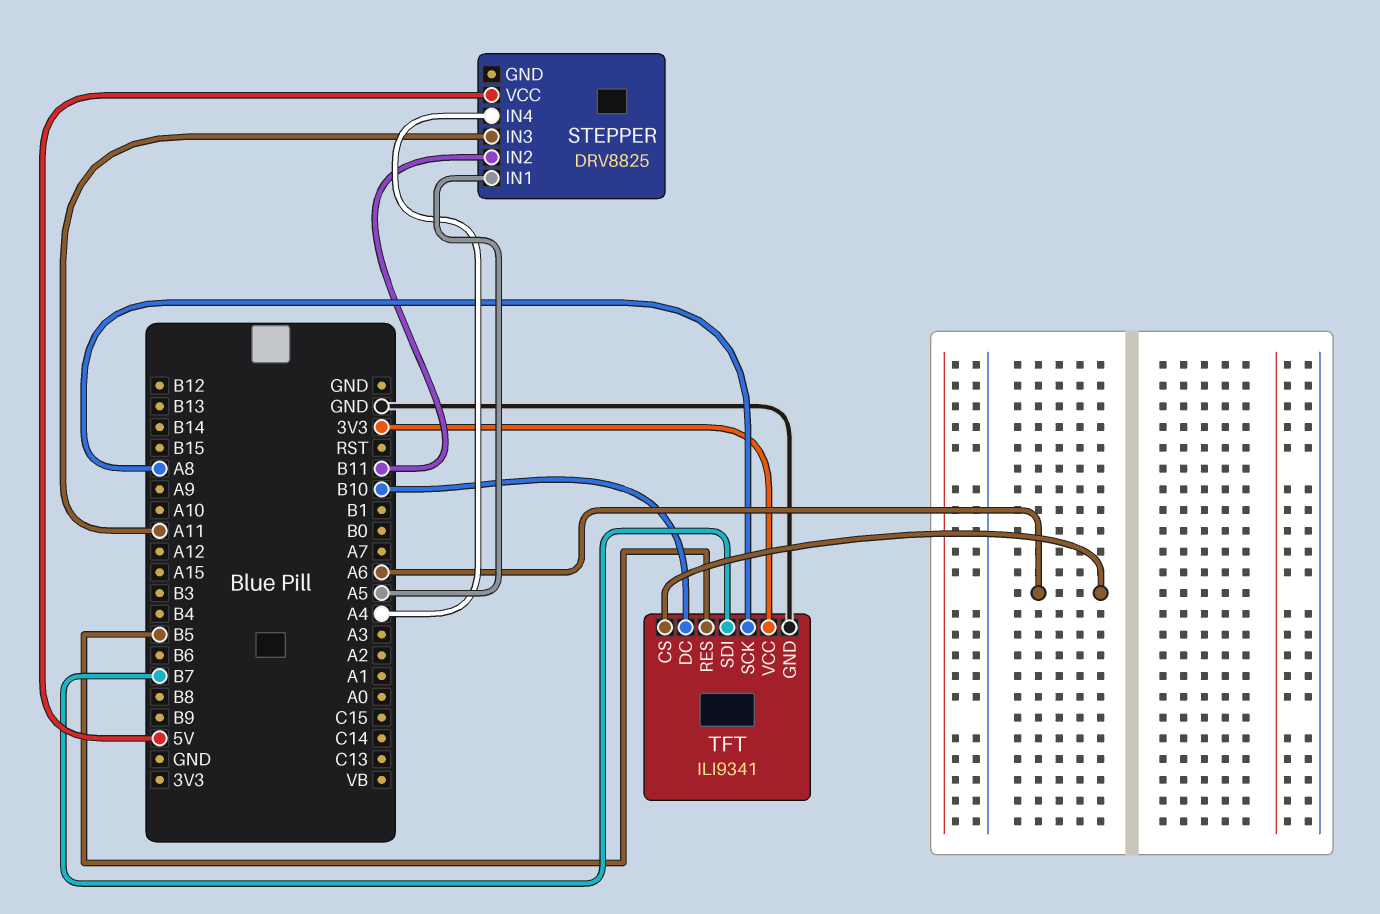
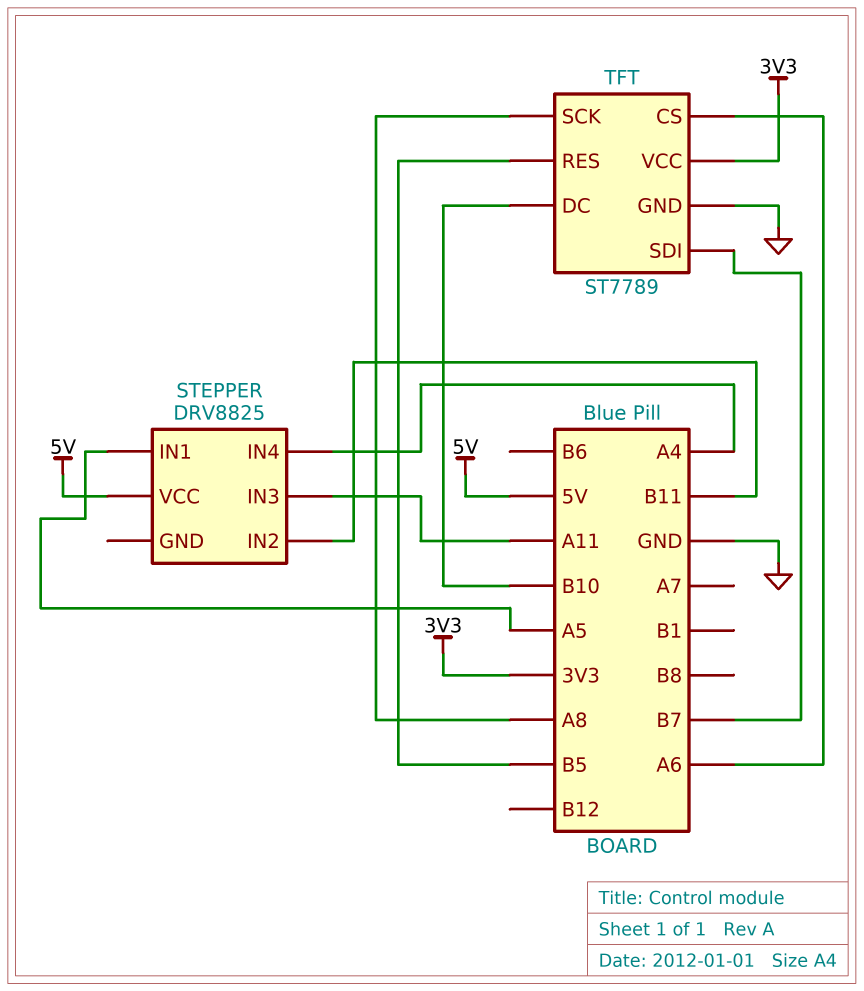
TFT: ILI9341 -> ST7789

